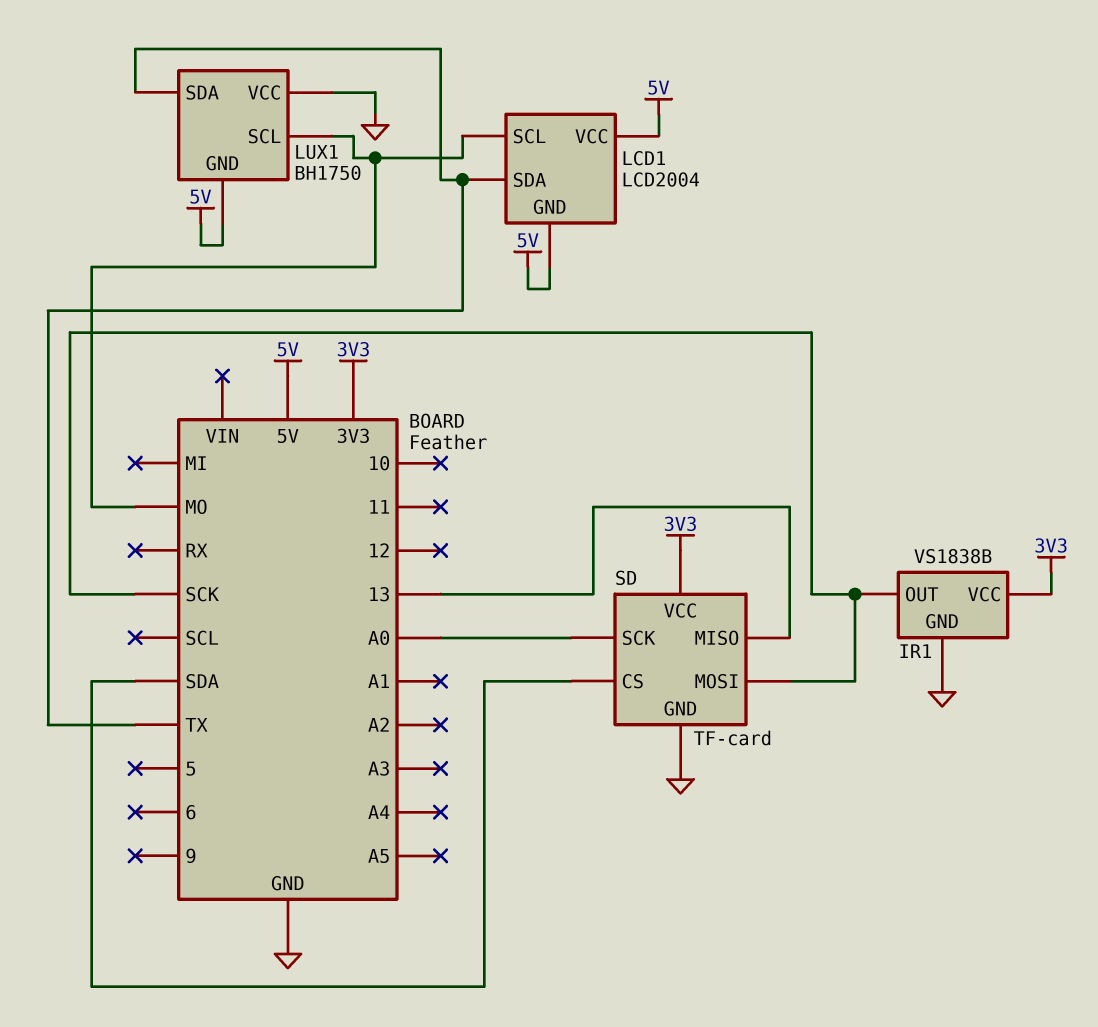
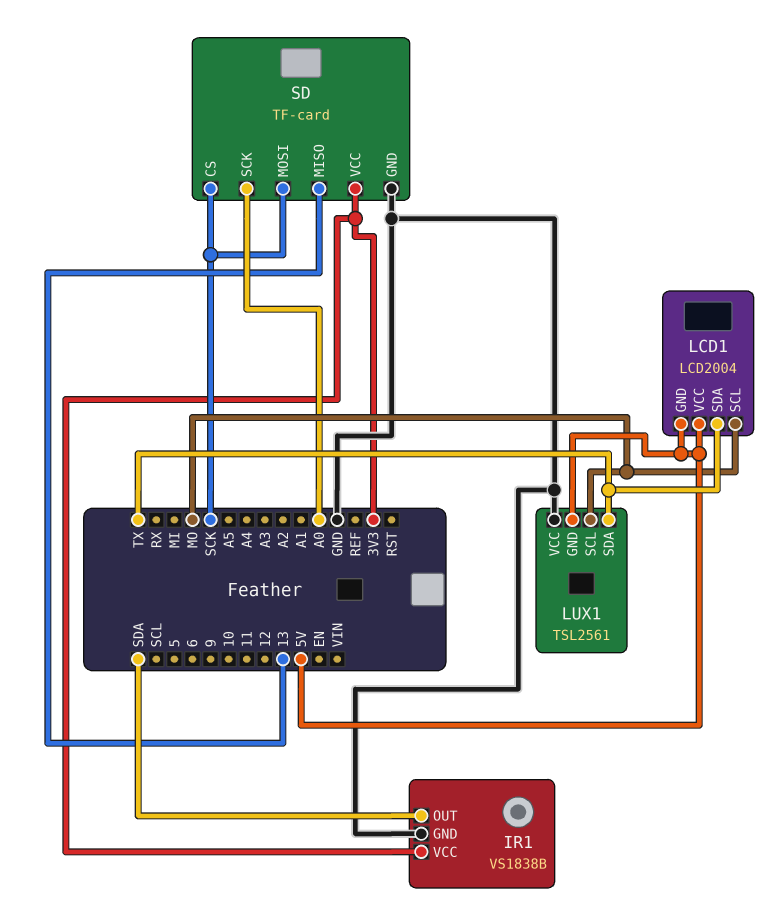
IR1 pin OUT: SCK -> SDA
LUX1: BH1750 -> TSL2561
SD pin CS: SDA -> SCK

